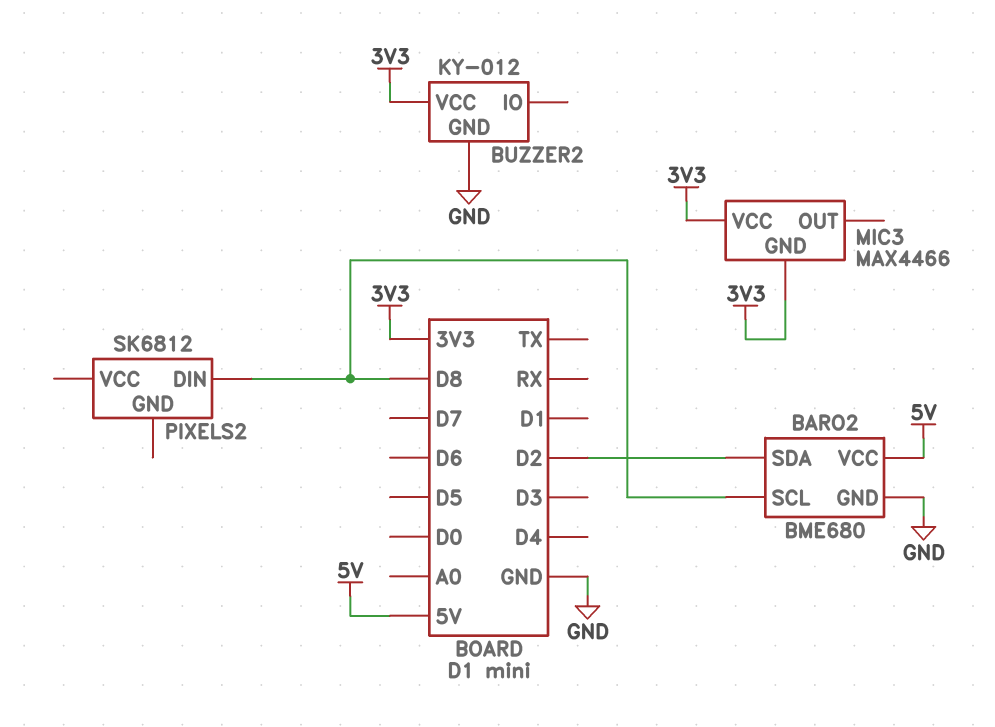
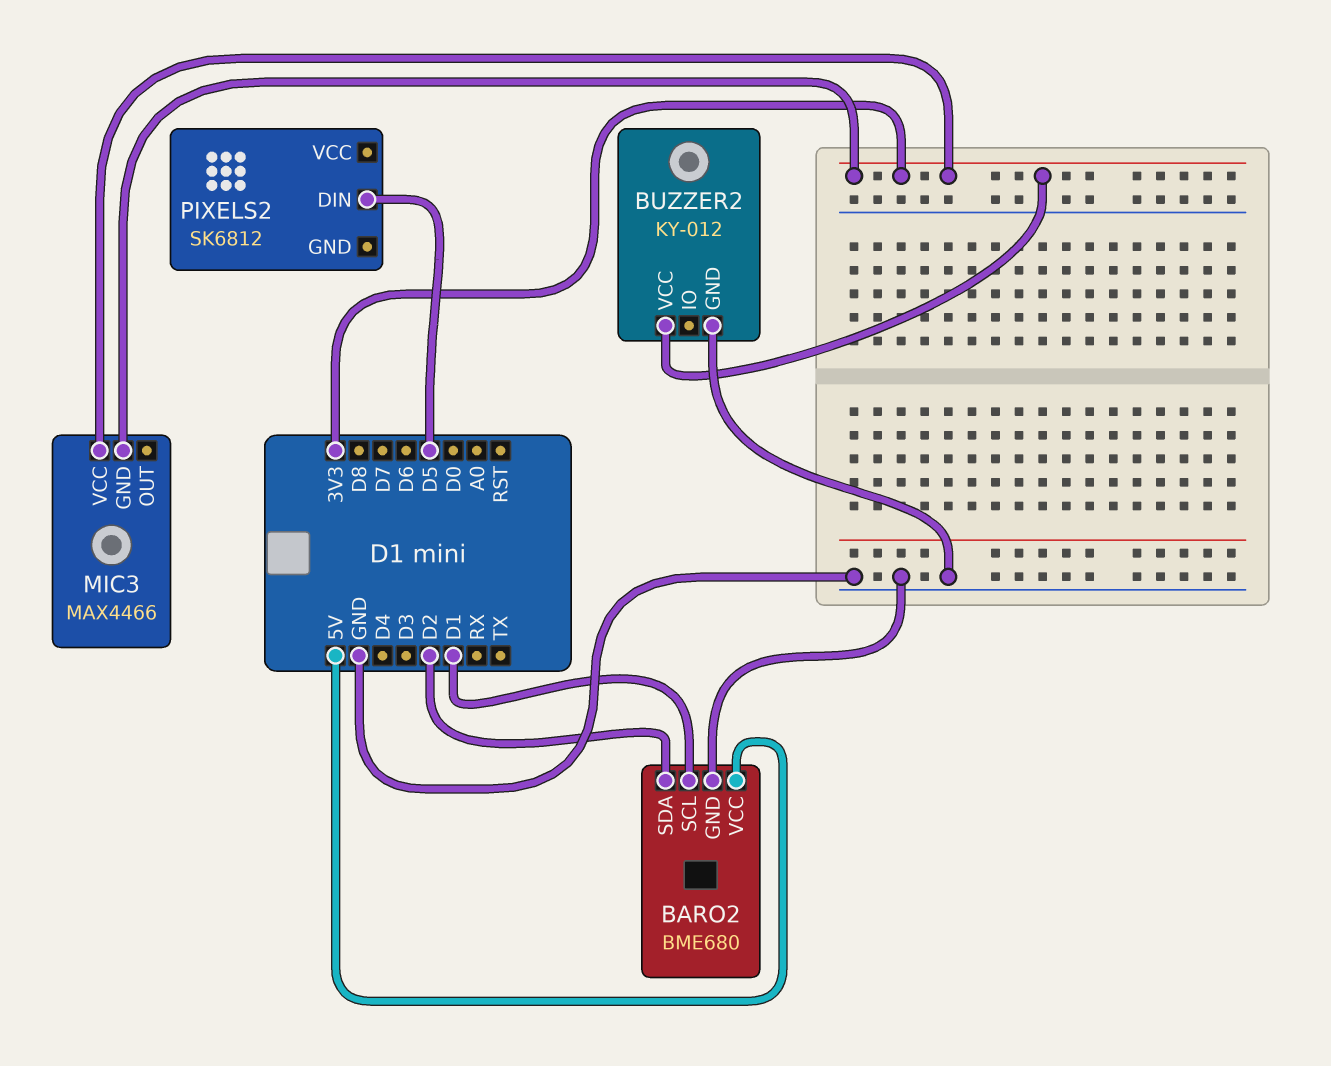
BARO2 pin SCL: D8 -> D1
PIXELS2 pin DIN: D8 -> D5

